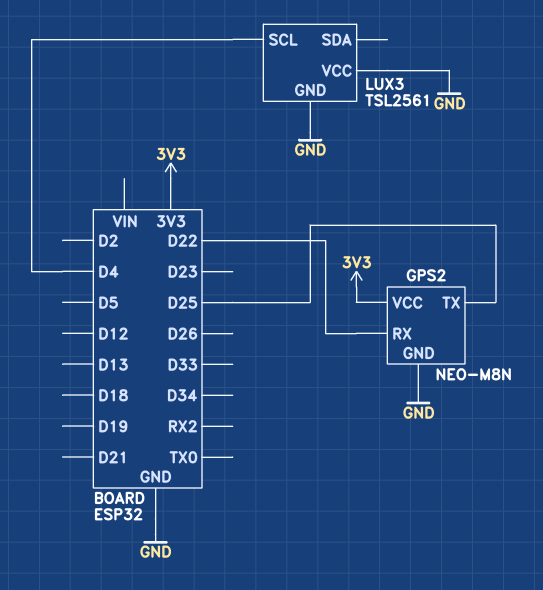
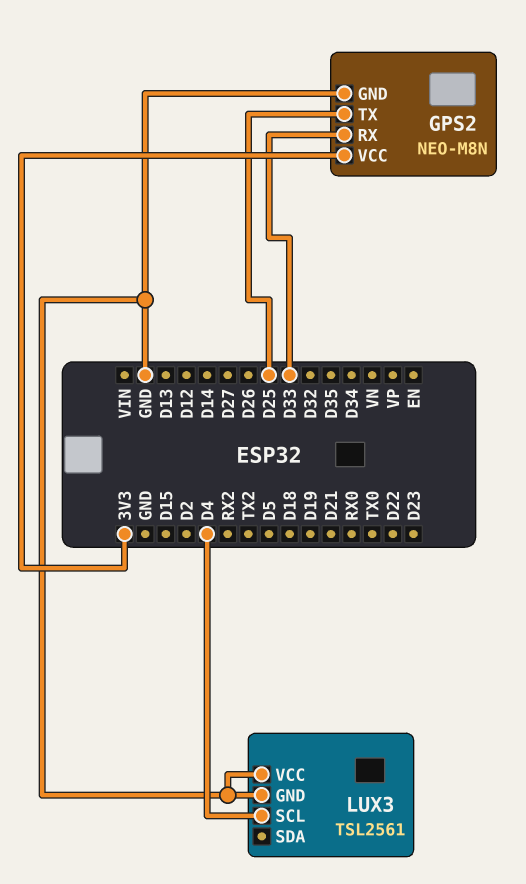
GPS2 pin RX: D22 -> D33

